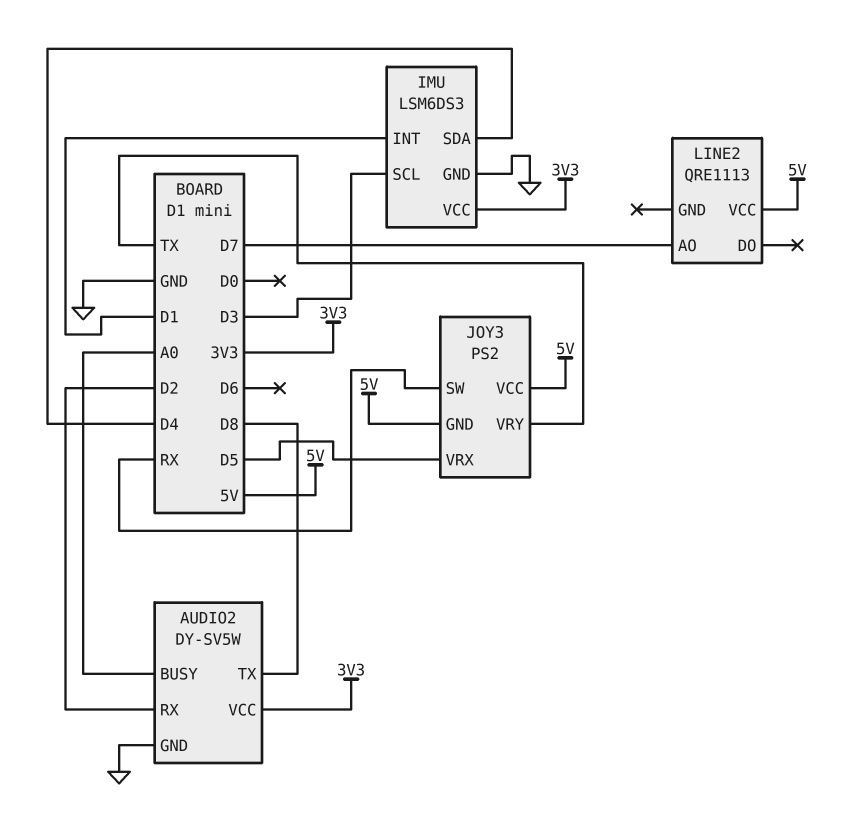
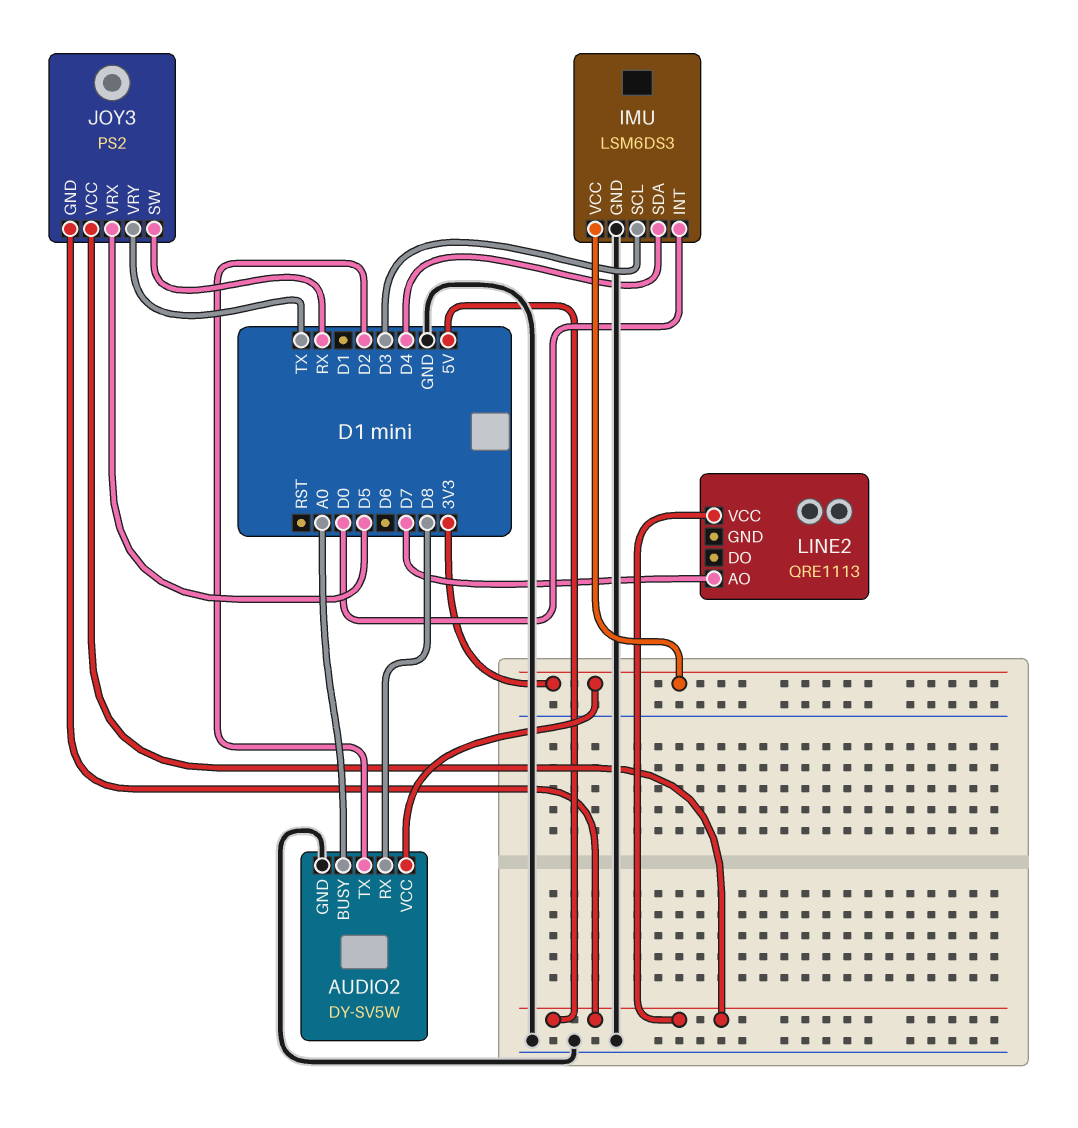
AUDIO2 pin RX: D2 -> D8
AUDIO2 pin TX: D8 -> D2
IMU pin INT: D1 -> D0

